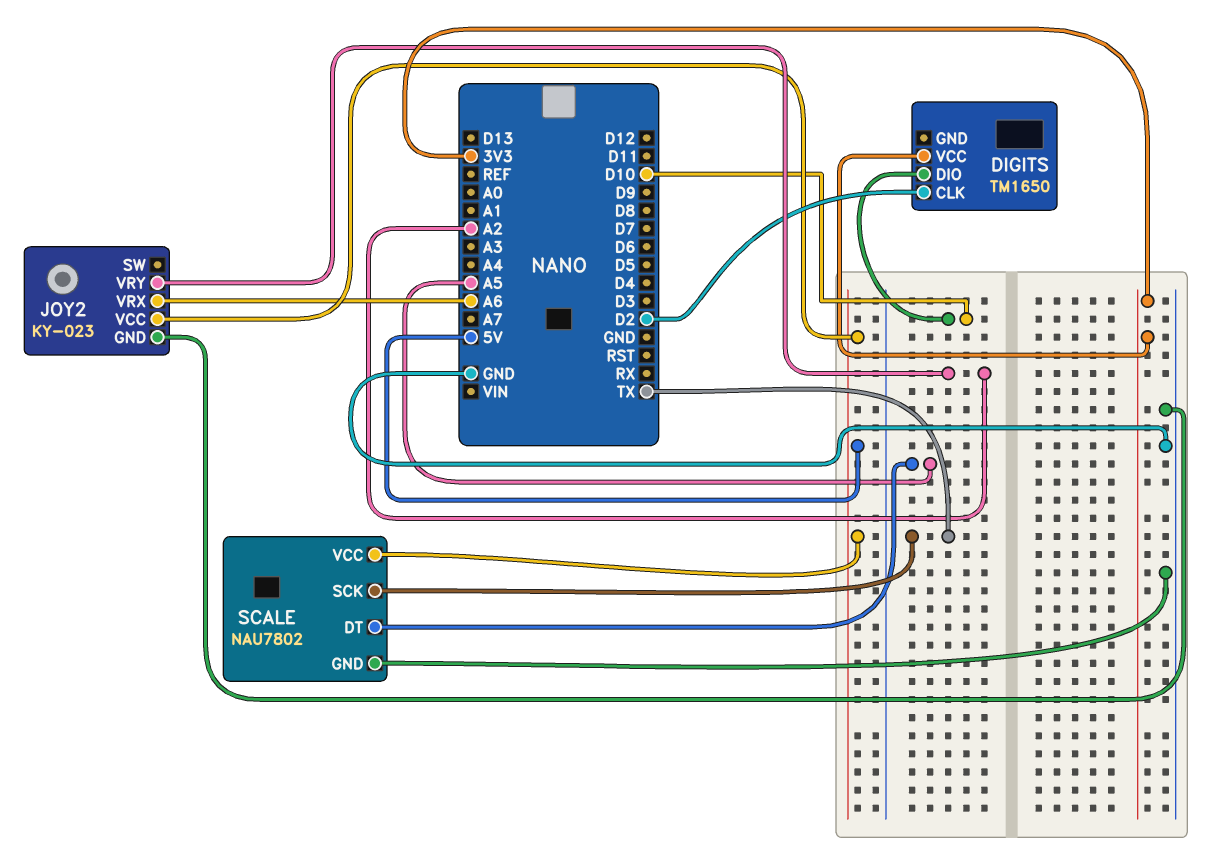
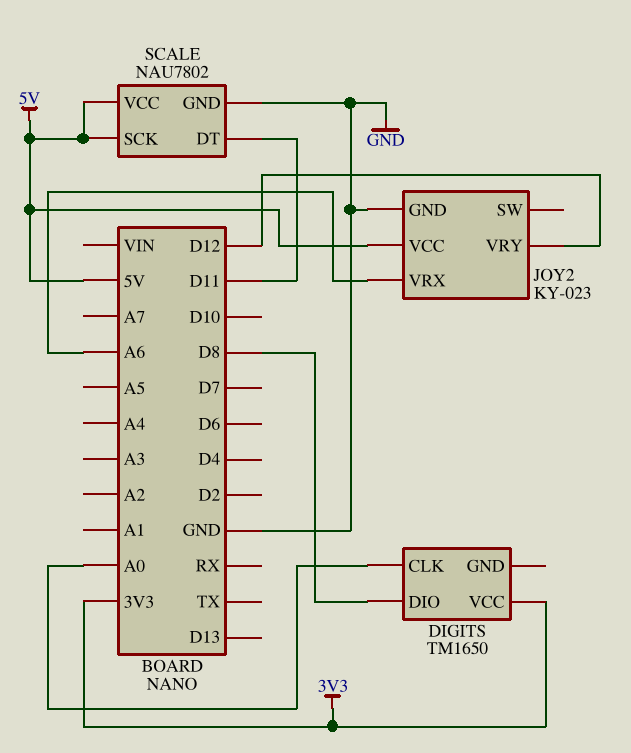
DIGITS pin CLK: D2 -> A0
DIGITS pin DIO: D10 -> D8
JOY2 pin VRY: A2 -> D12
SCALE pin DT: A5 -> D11
SCALE pin SCK: TX -> 5V

